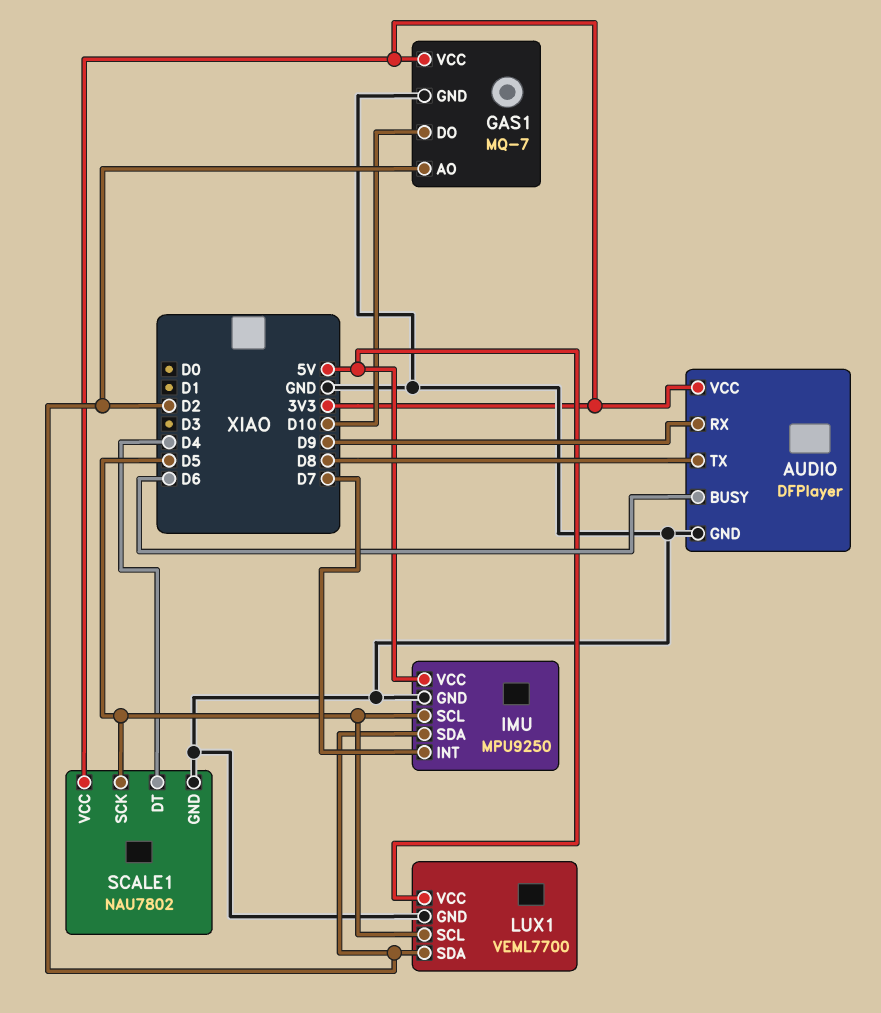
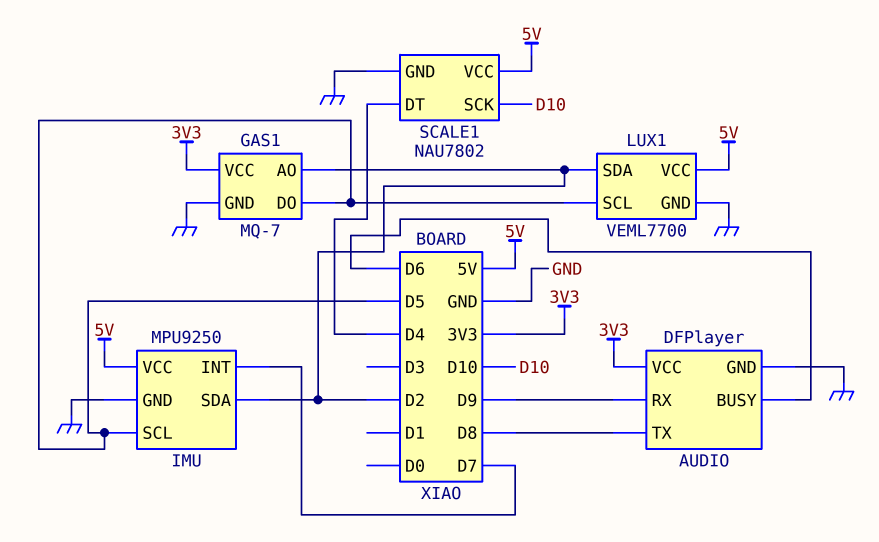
GAS1 pin DO: D10 -> D5
SCALE1 pin SCK: D5 -> D10
SCALE1 pin VCC: 3V3 -> 5V

